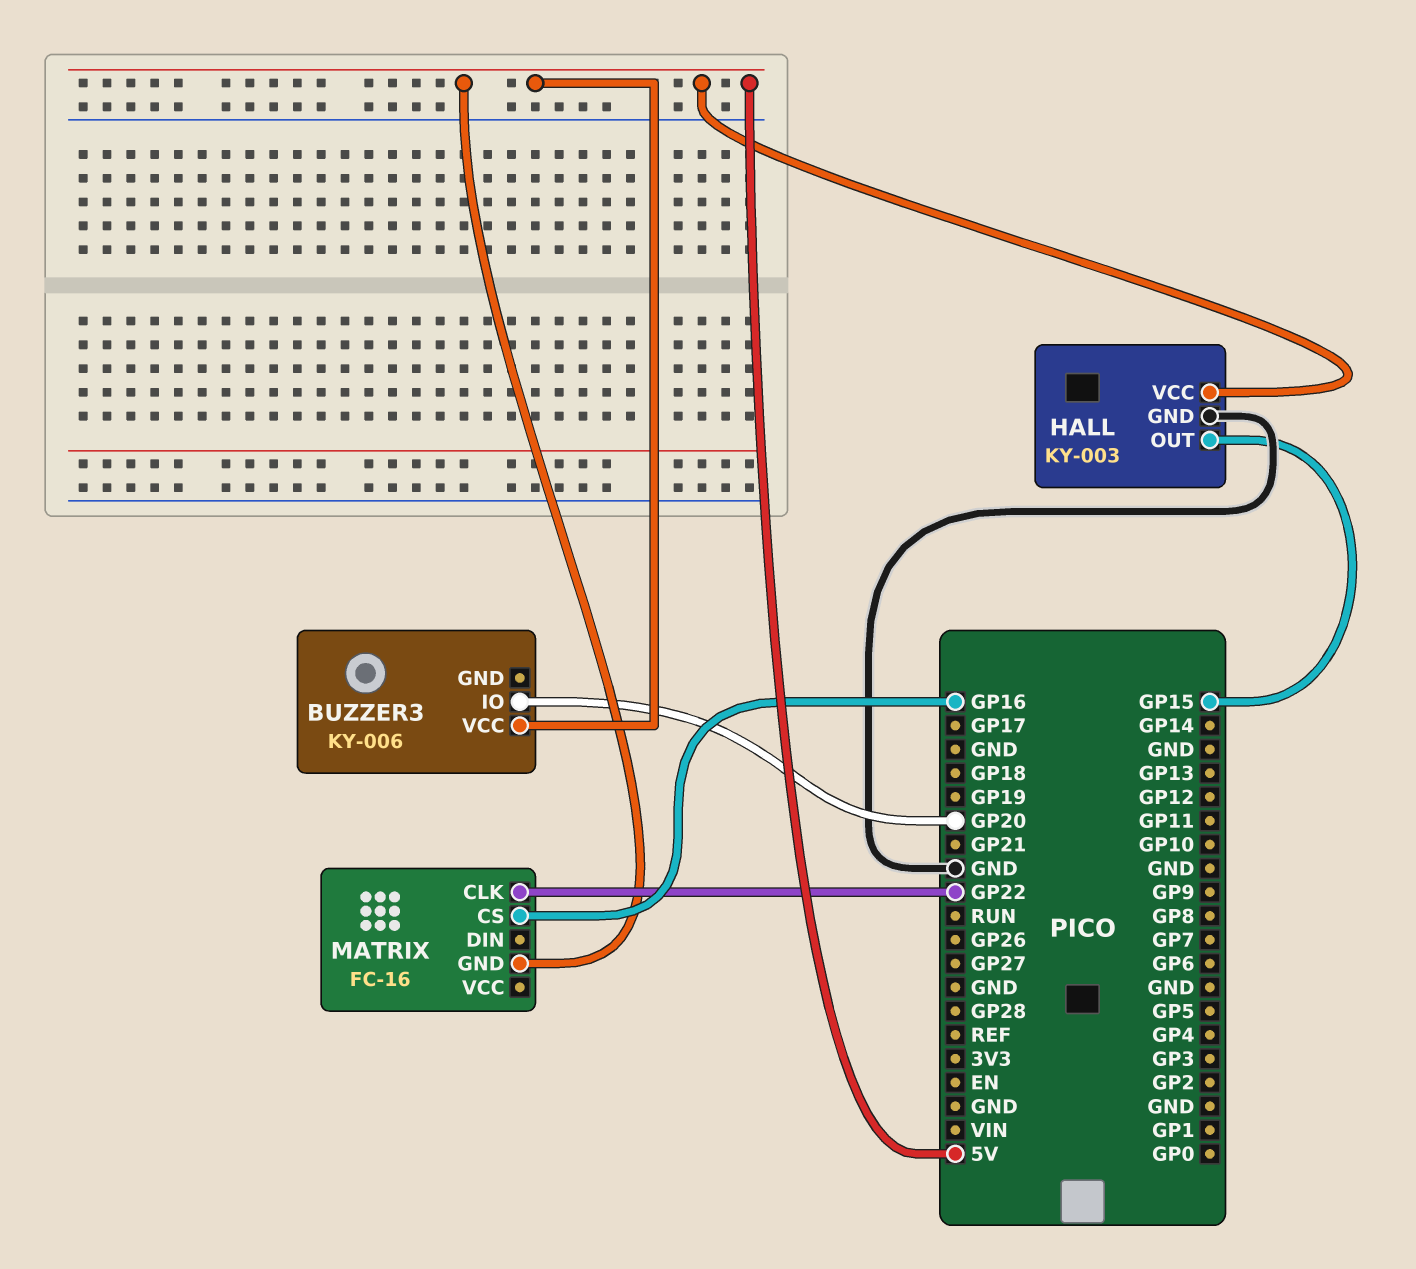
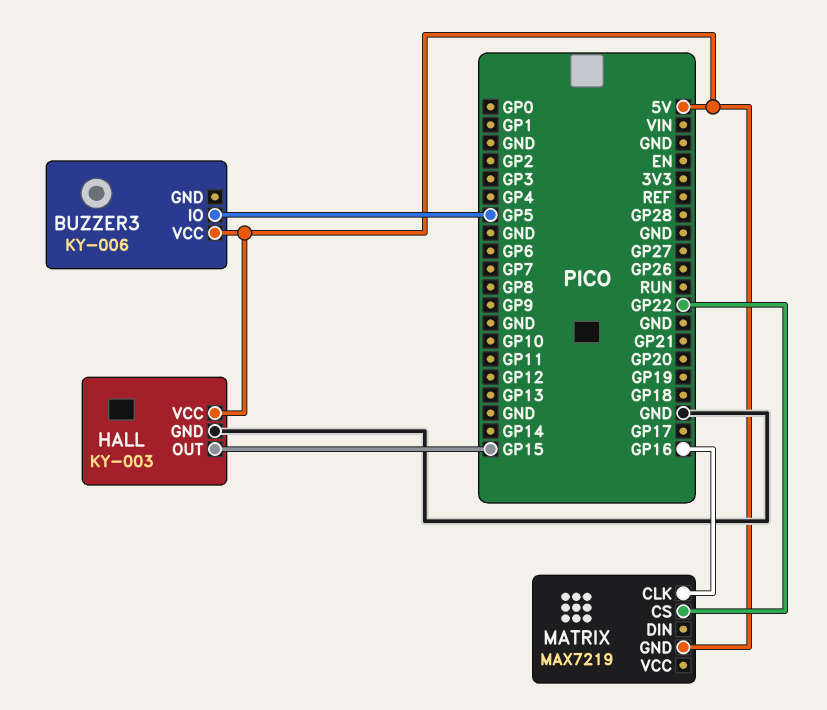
BUZZER3 pin IO: GP20 -> GP5
MATRIX: FC-16 -> MAX7219
MATRIX pin CLK: GP22 -> GP16
MATRIX pin CS: GP16 -> GP22

